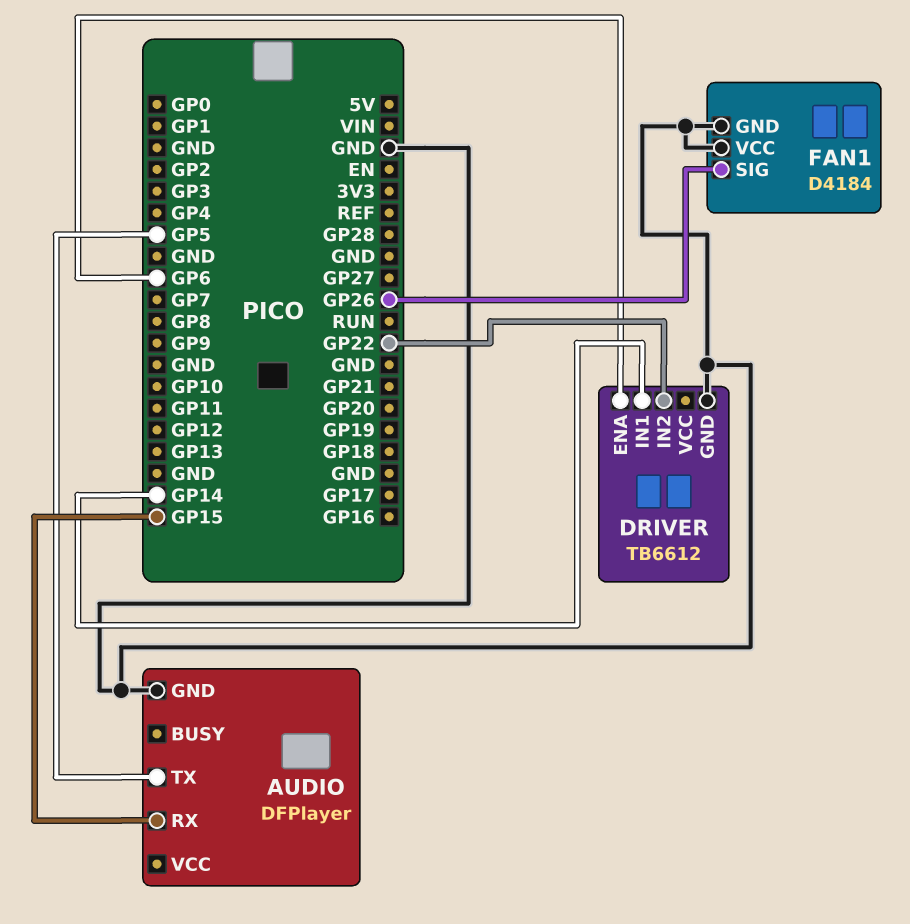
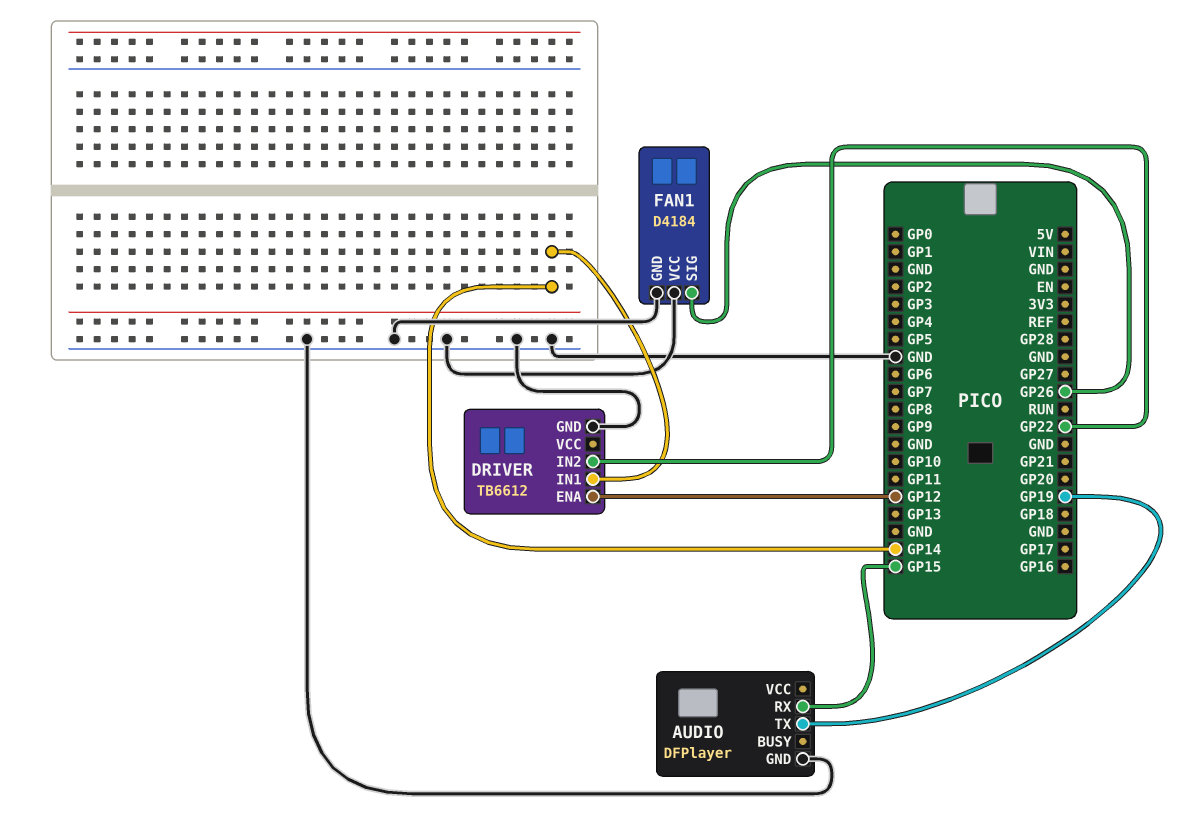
AUDIO pin TX: GP5 -> GP19
DRIVER pin ENA: GP6 -> GP12

